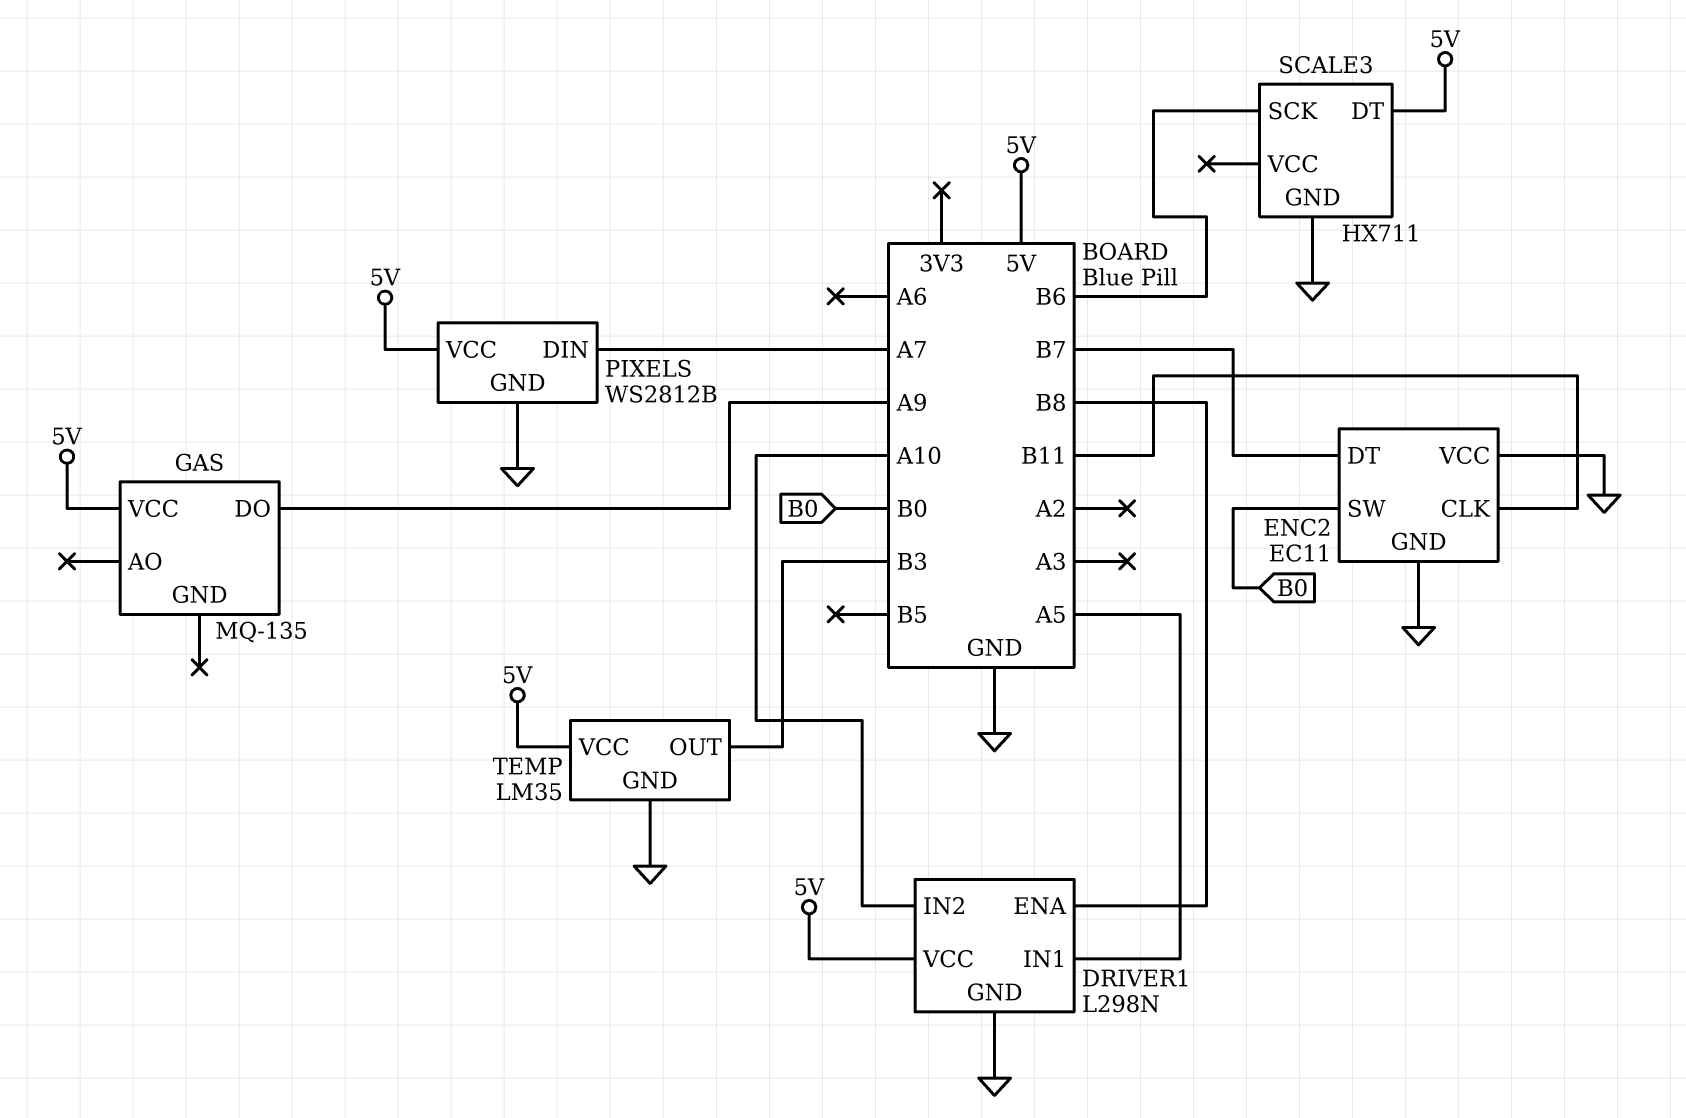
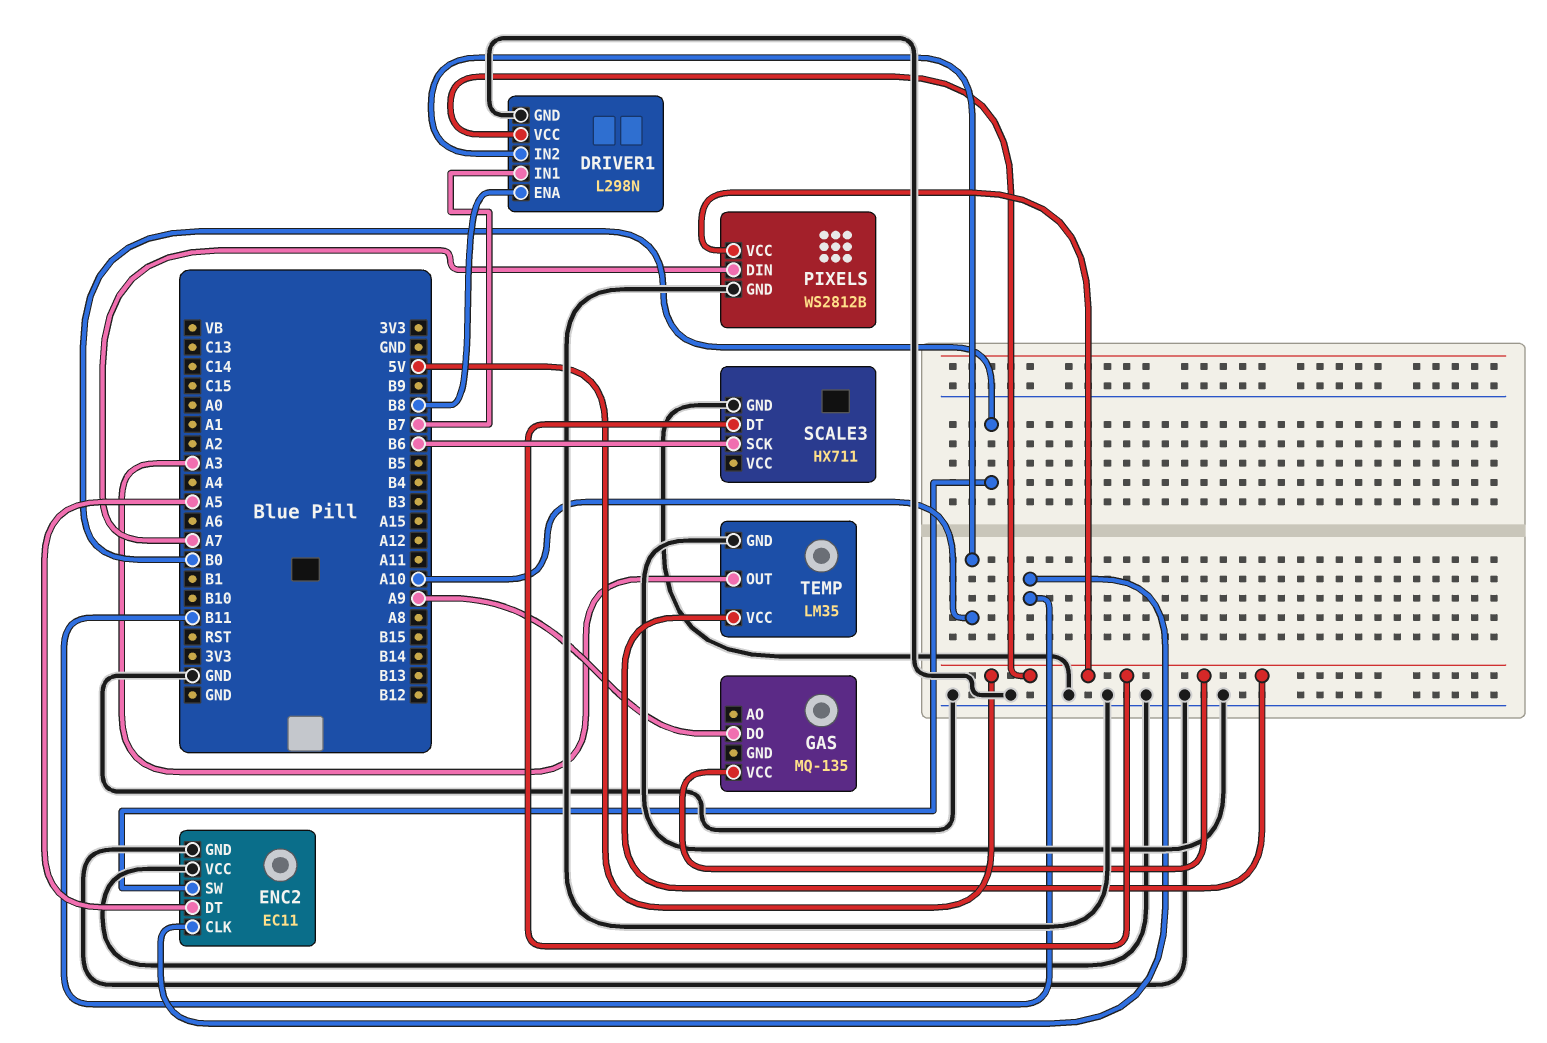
DRIVER1 pin IN1: A5 -> B7
ENC2 pin DT: B7 -> A5
TEMP pin OUT: B3 -> A3

